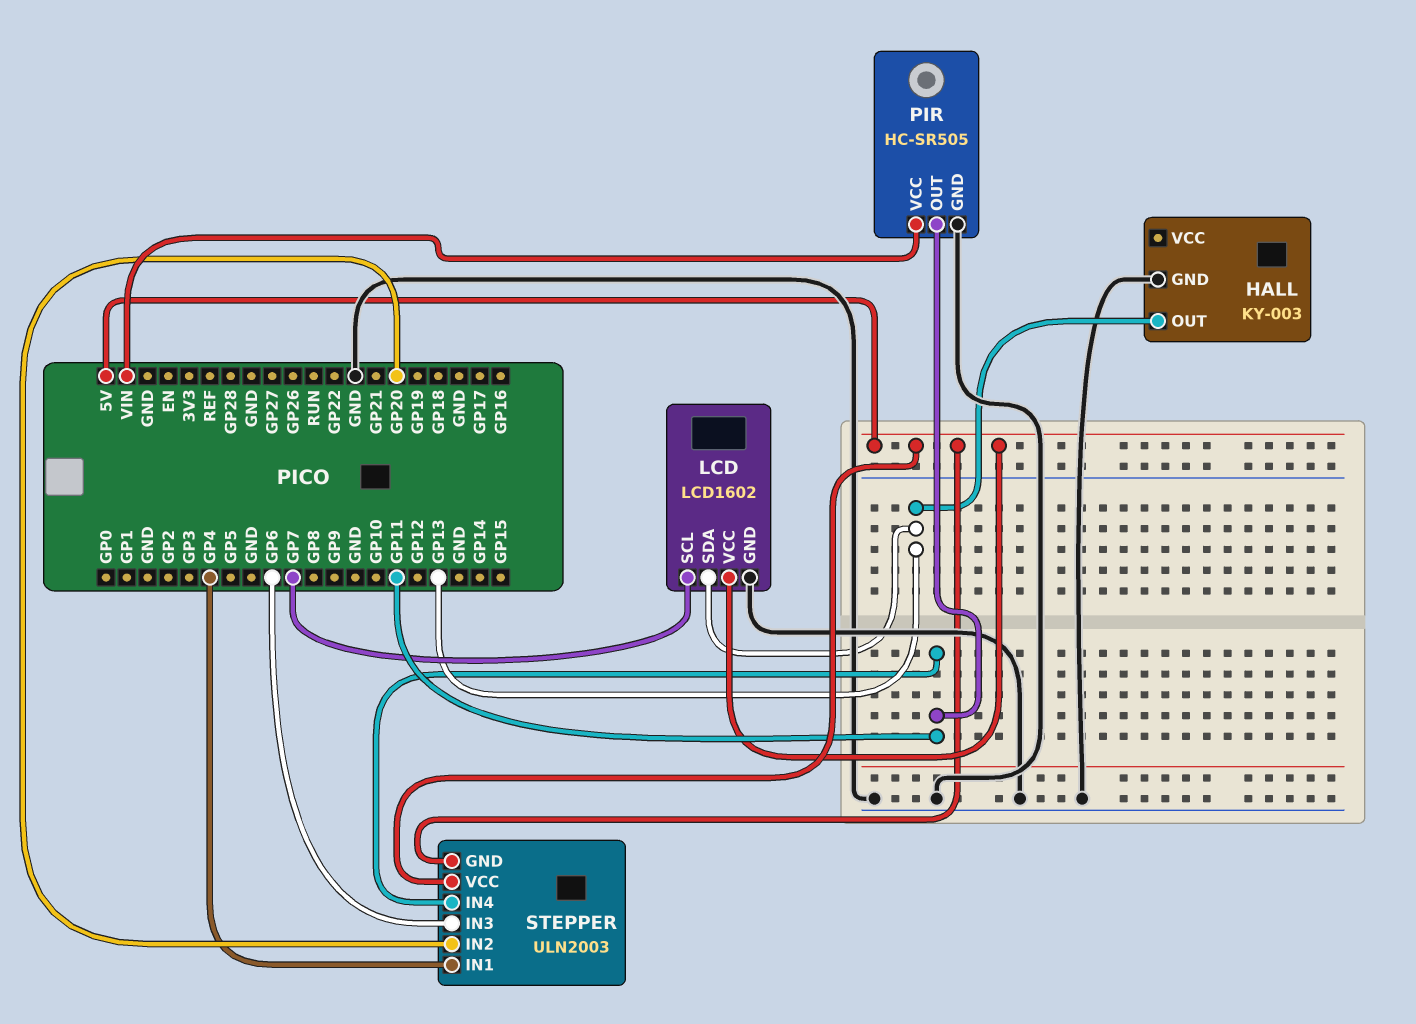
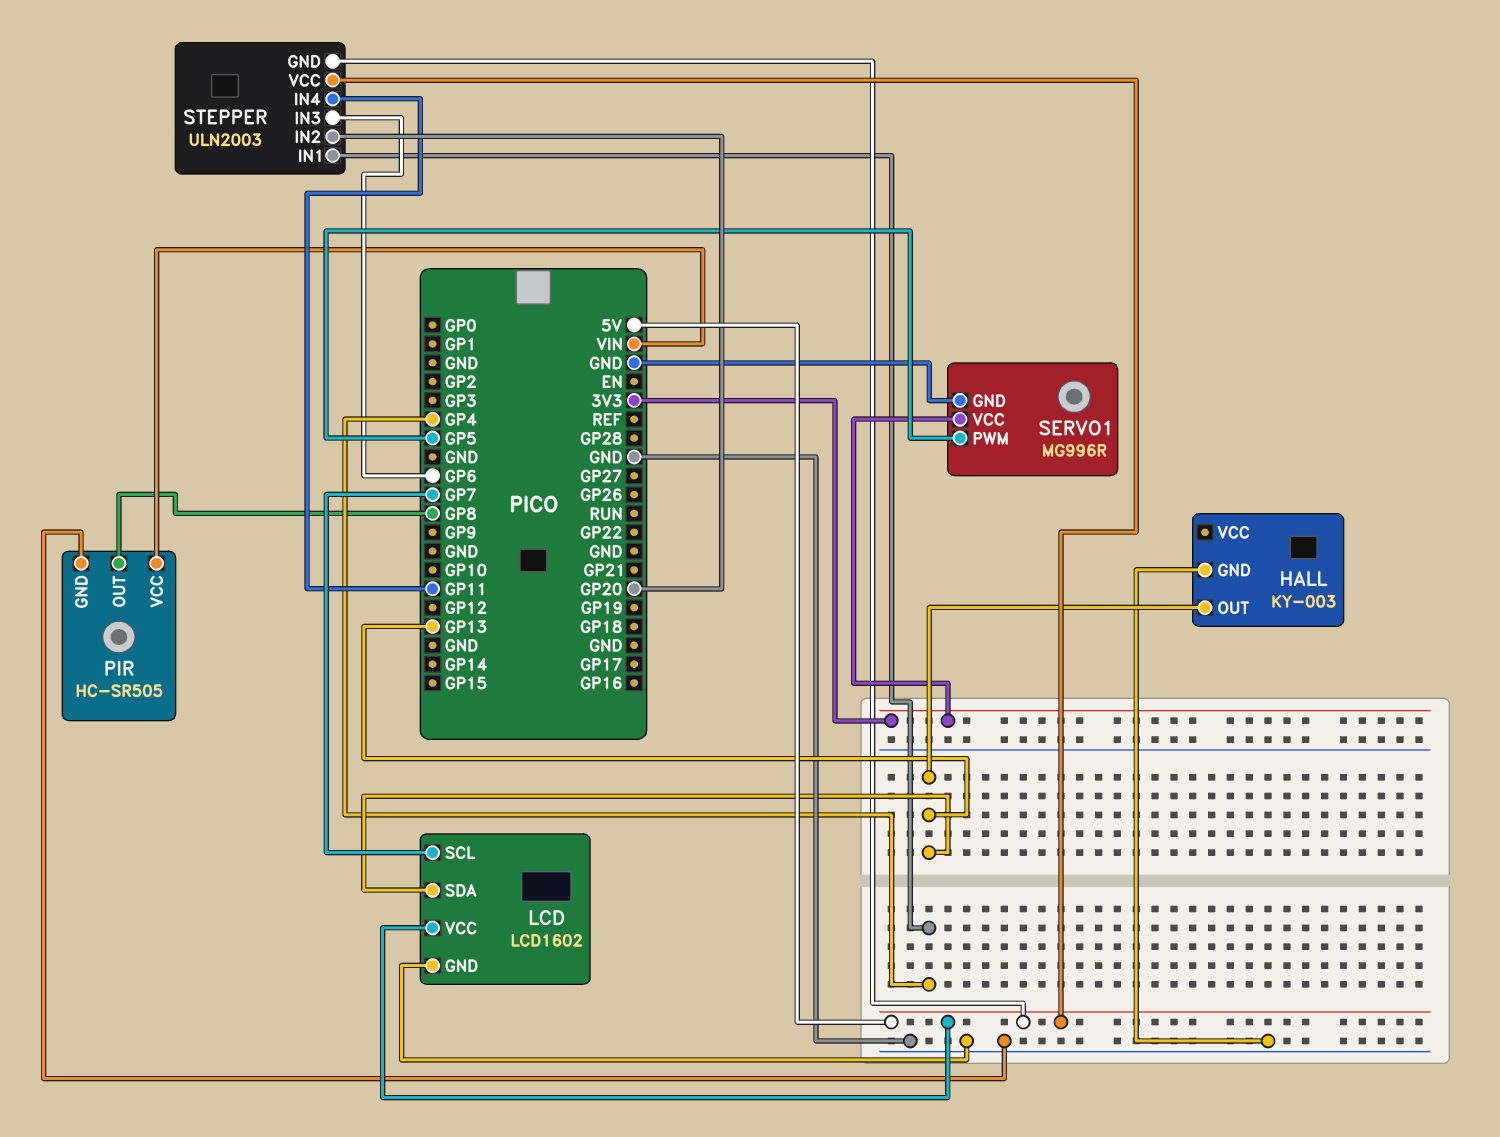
PIR pin OUT: GP11 -> GP8
SERVO1: none -> MG996R
SERVO1 pin GND: none -> GND
SERVO1 pin PWM: none -> GP5
SERVO1 pin VCC: none -> 3V3

